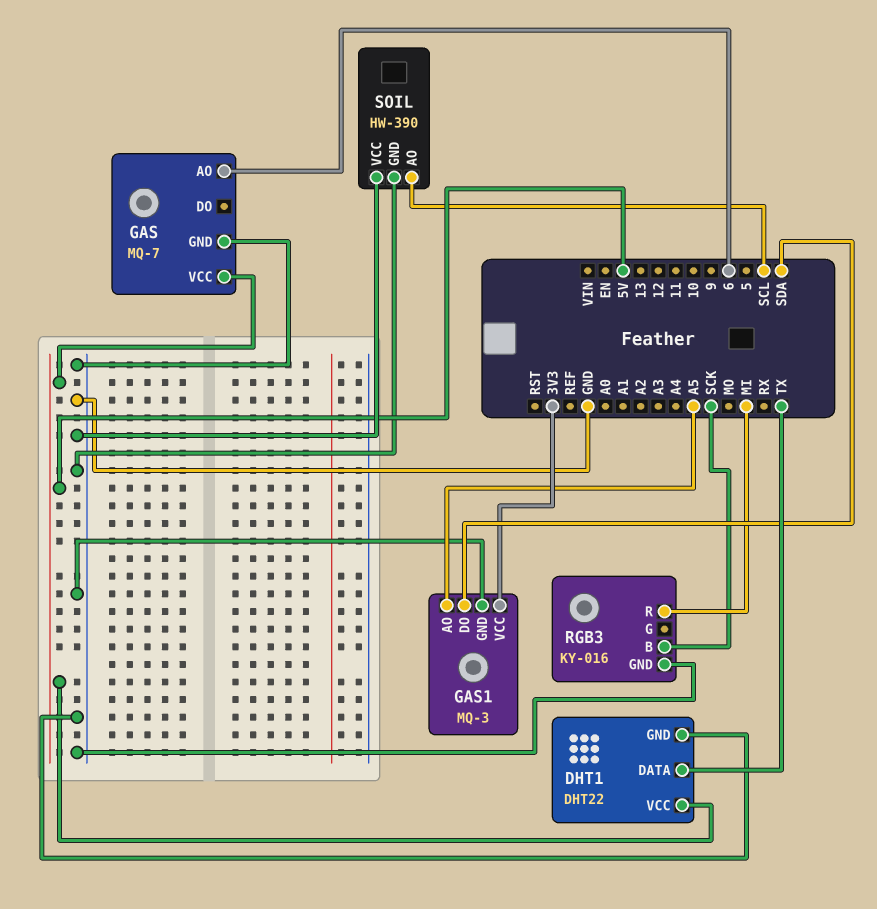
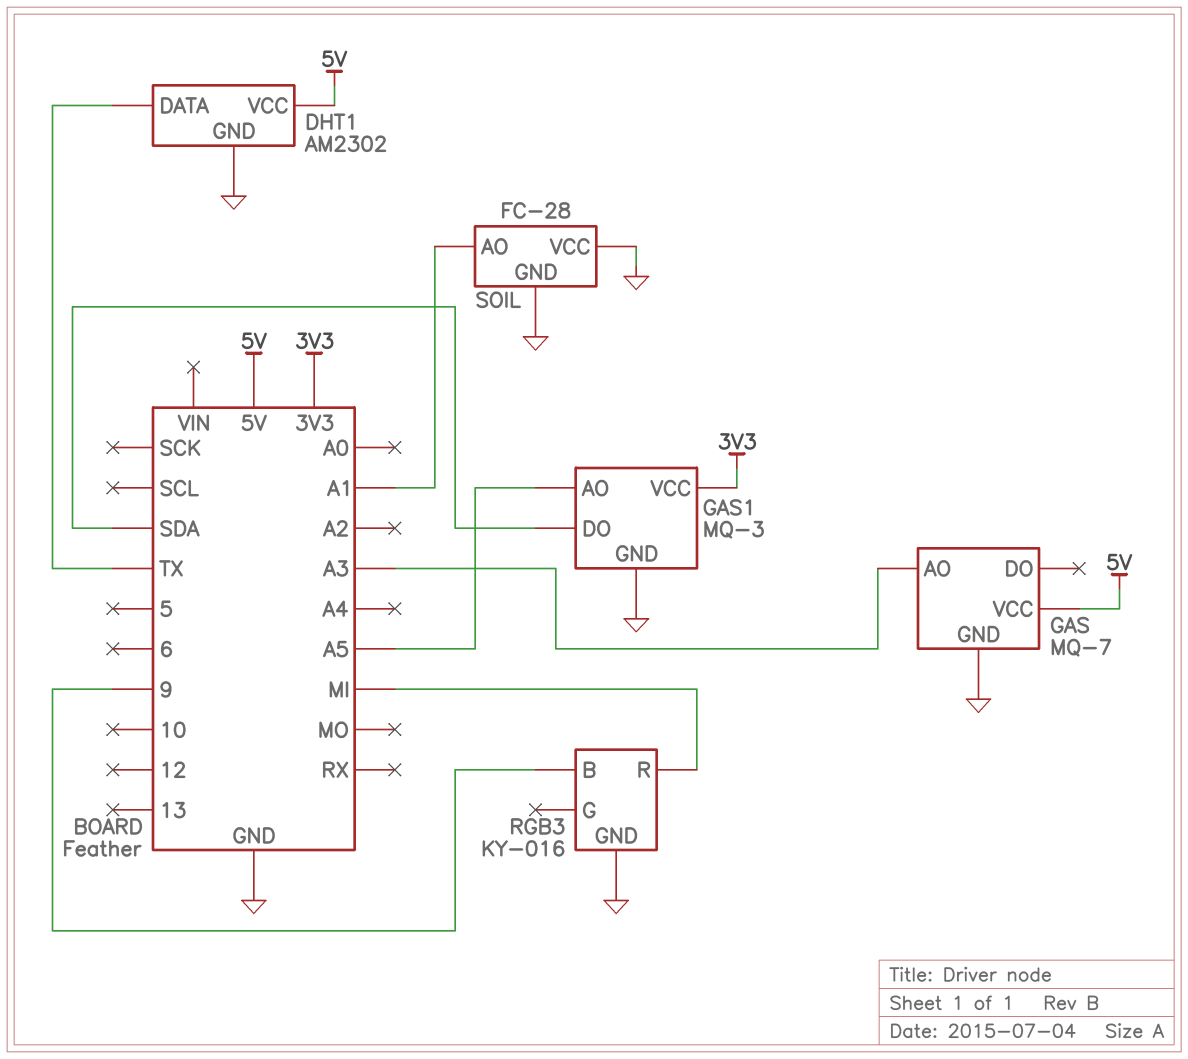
DHT1: DHT22 -> AM2302
GAS pin AO: 6 -> A3
RGB3 pin B: SCK -> 9
SOIL: HW-390 -> FC-28
SOIL pin AO: SCL -> A1

